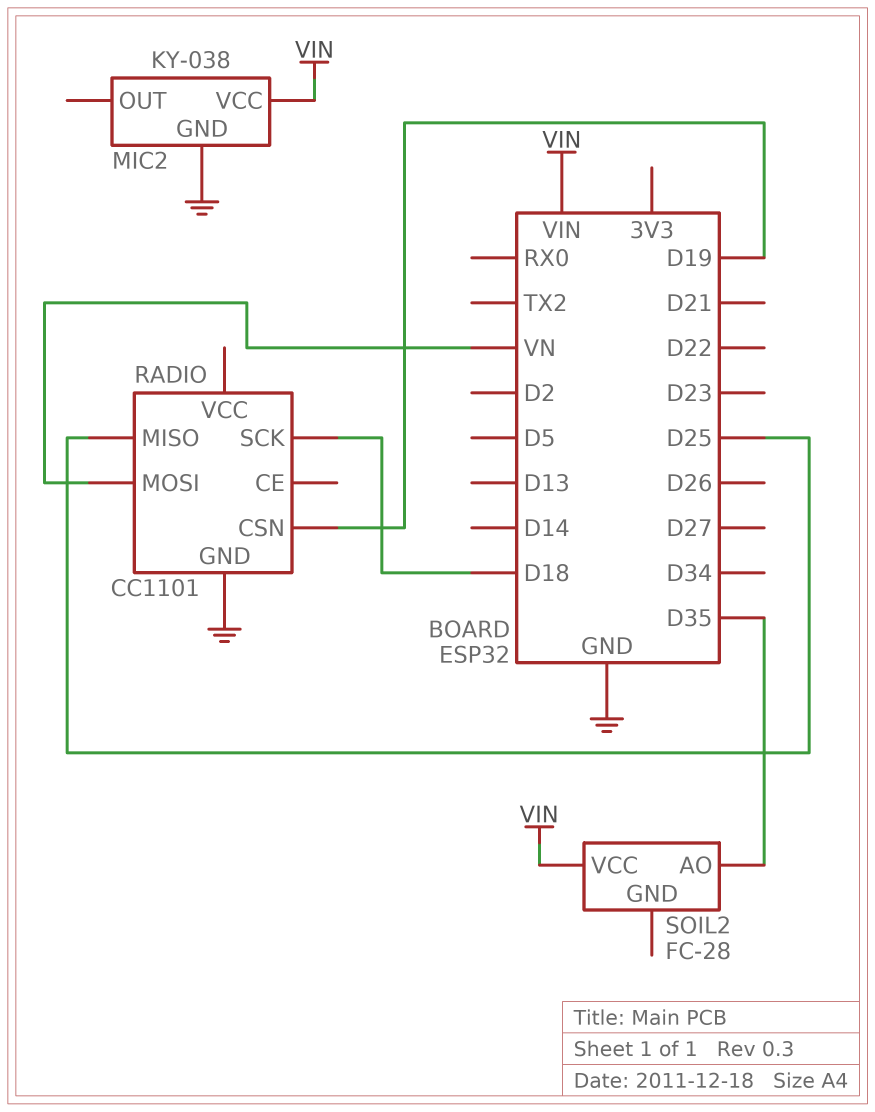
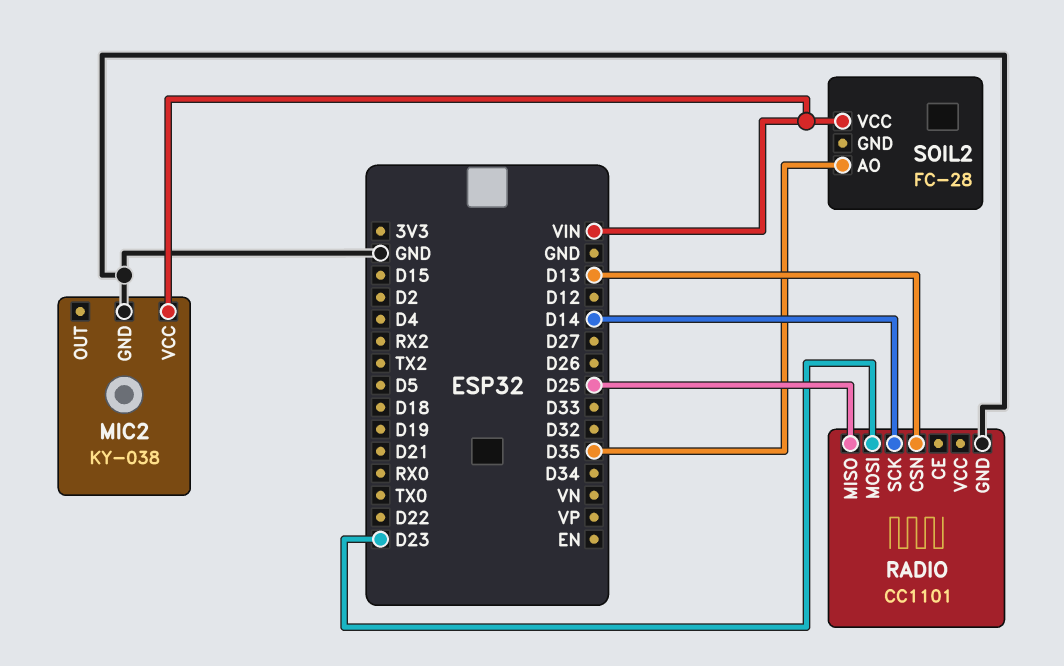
RADIO pin CSN: D19 -> D13
RADIO pin MOSI: VN -> D23
RADIO pin SCK: D18 -> D14

